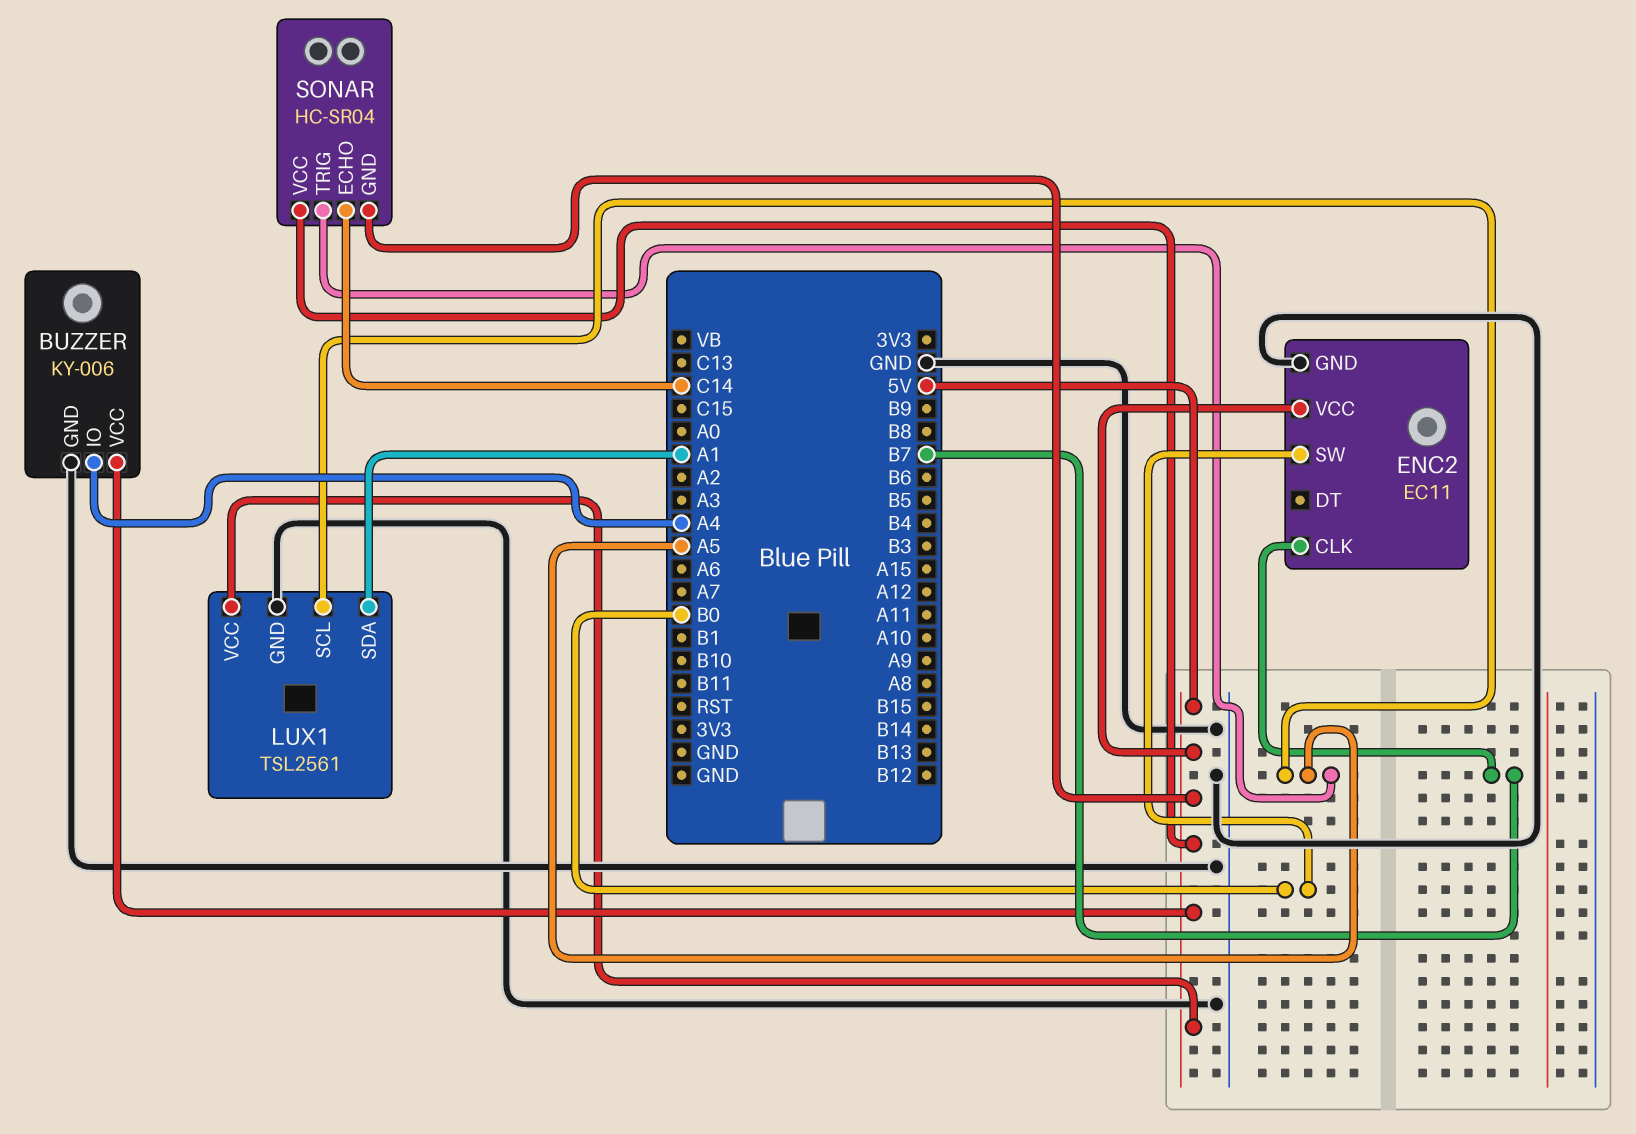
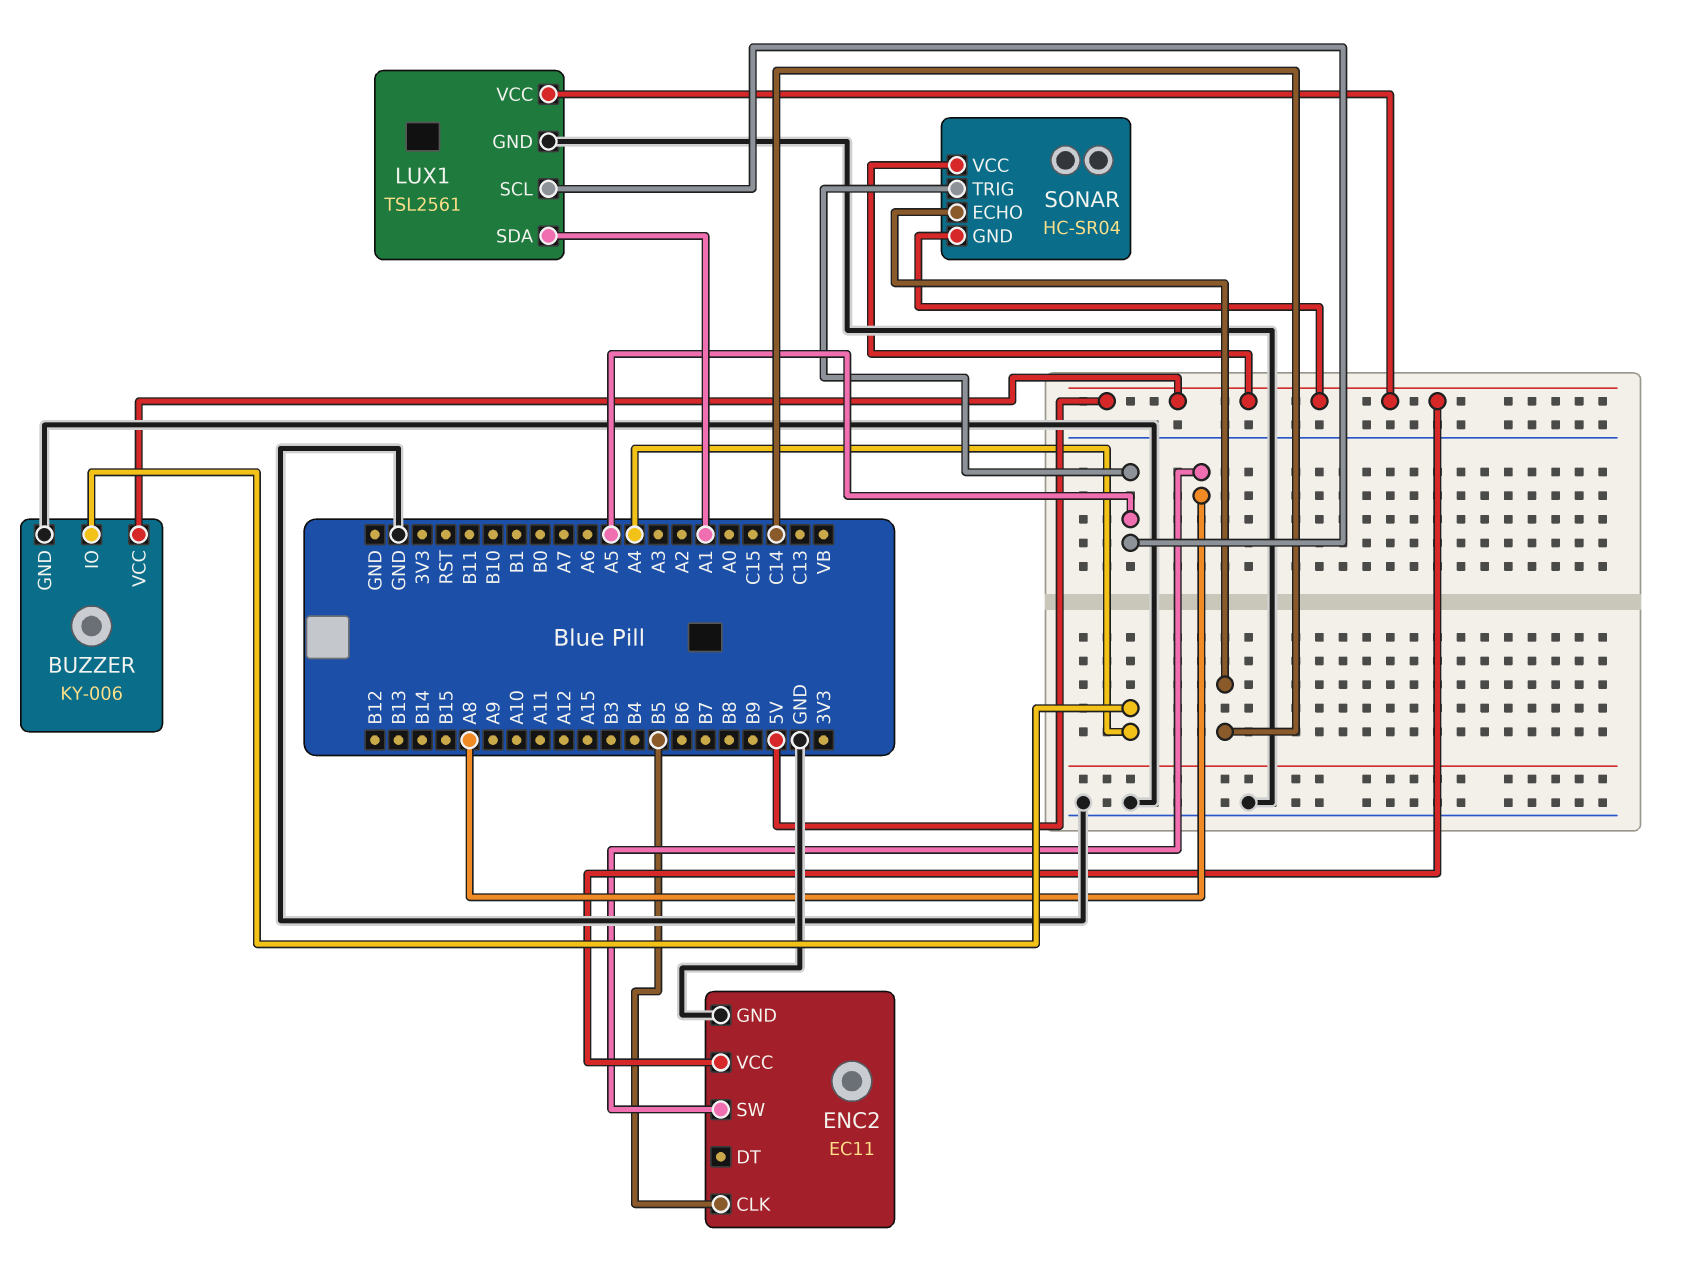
ENC2 pin CLK: B7 -> B5
ENC2 pin SW: B0 -> A8

